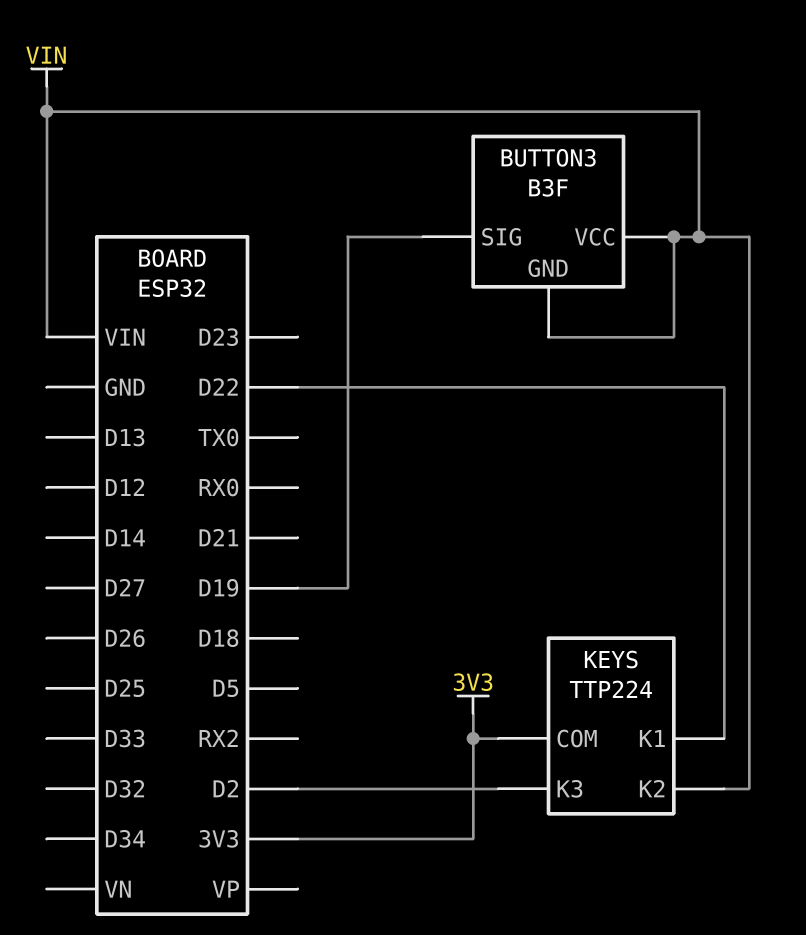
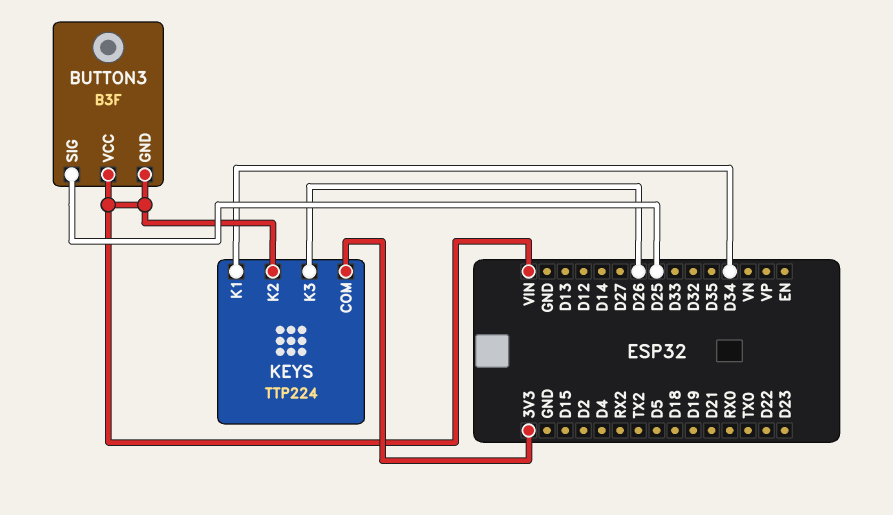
BUTTON3 pin SIG: D19 -> D25
KEYS pin K1: D22 -> D34
KEYS pin K3: D2 -> D26

